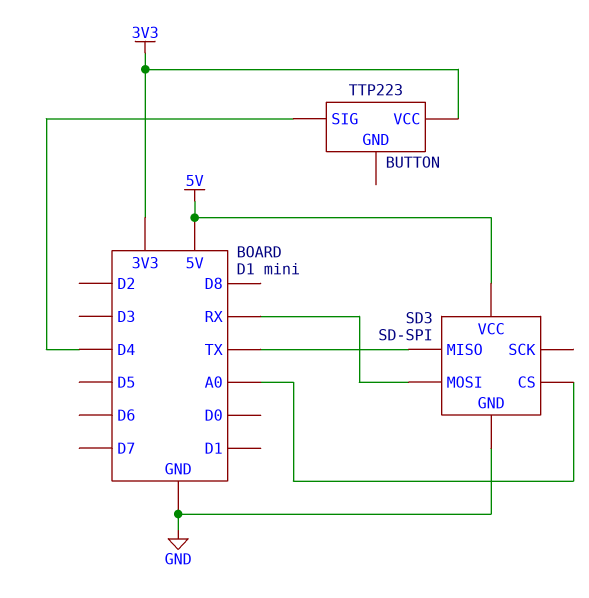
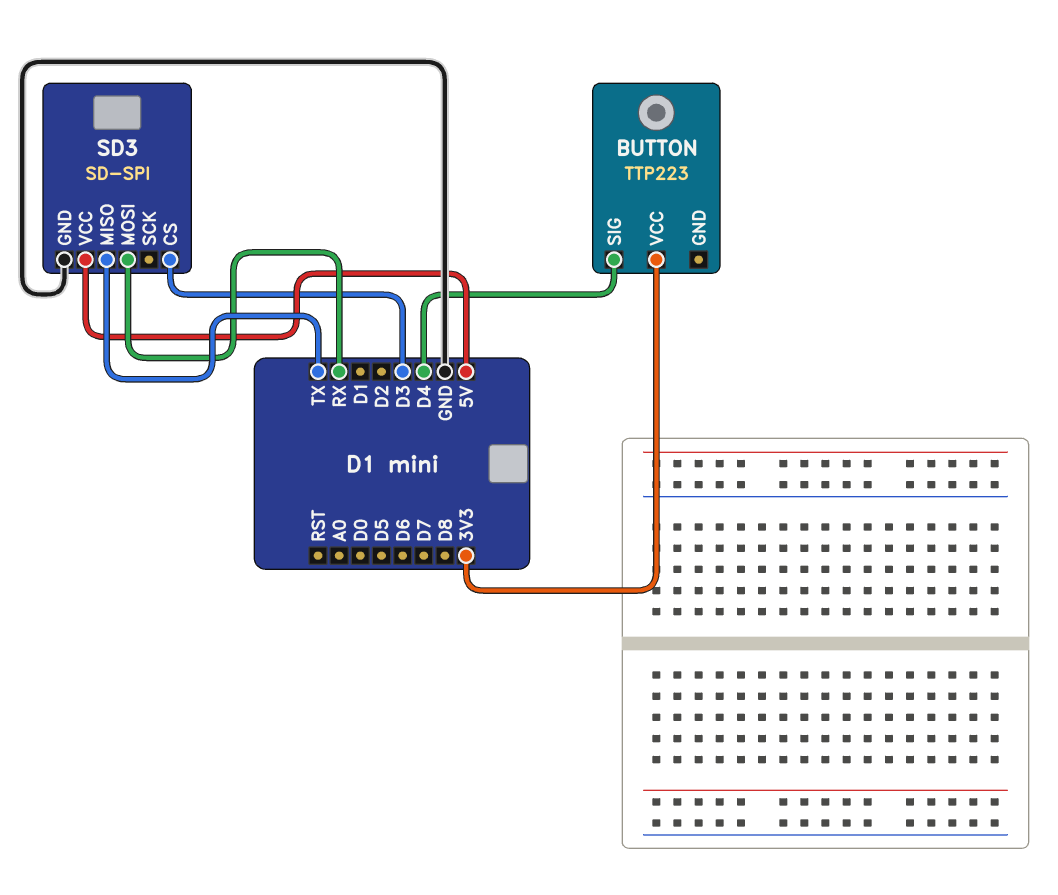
SD3 pin CS: A0 -> D3

